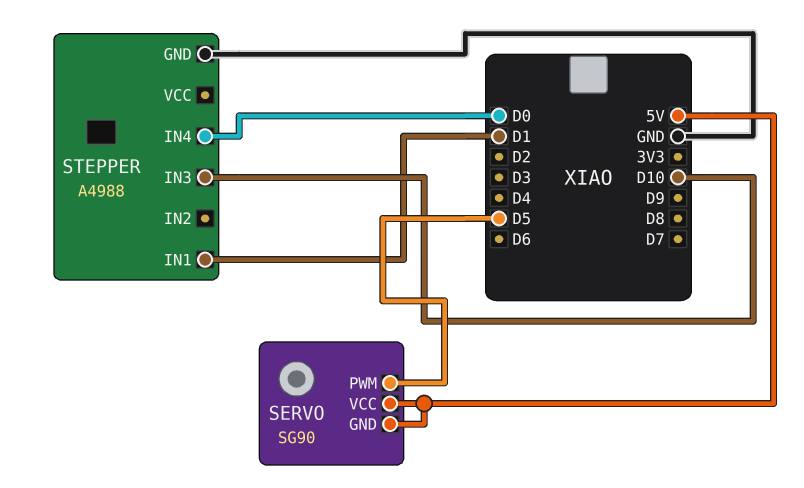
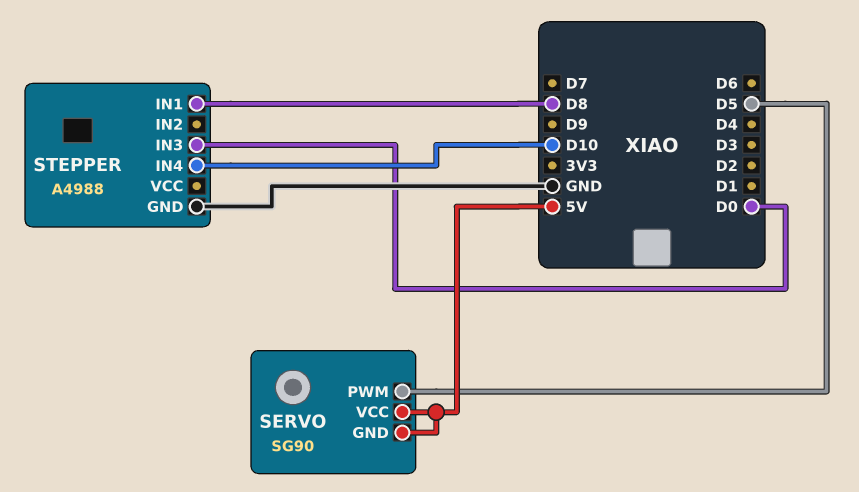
STEPPER pin IN1: D1 -> D8
STEPPER pin IN3: D10 -> D0
STEPPER pin IN4: D0 -> D10

